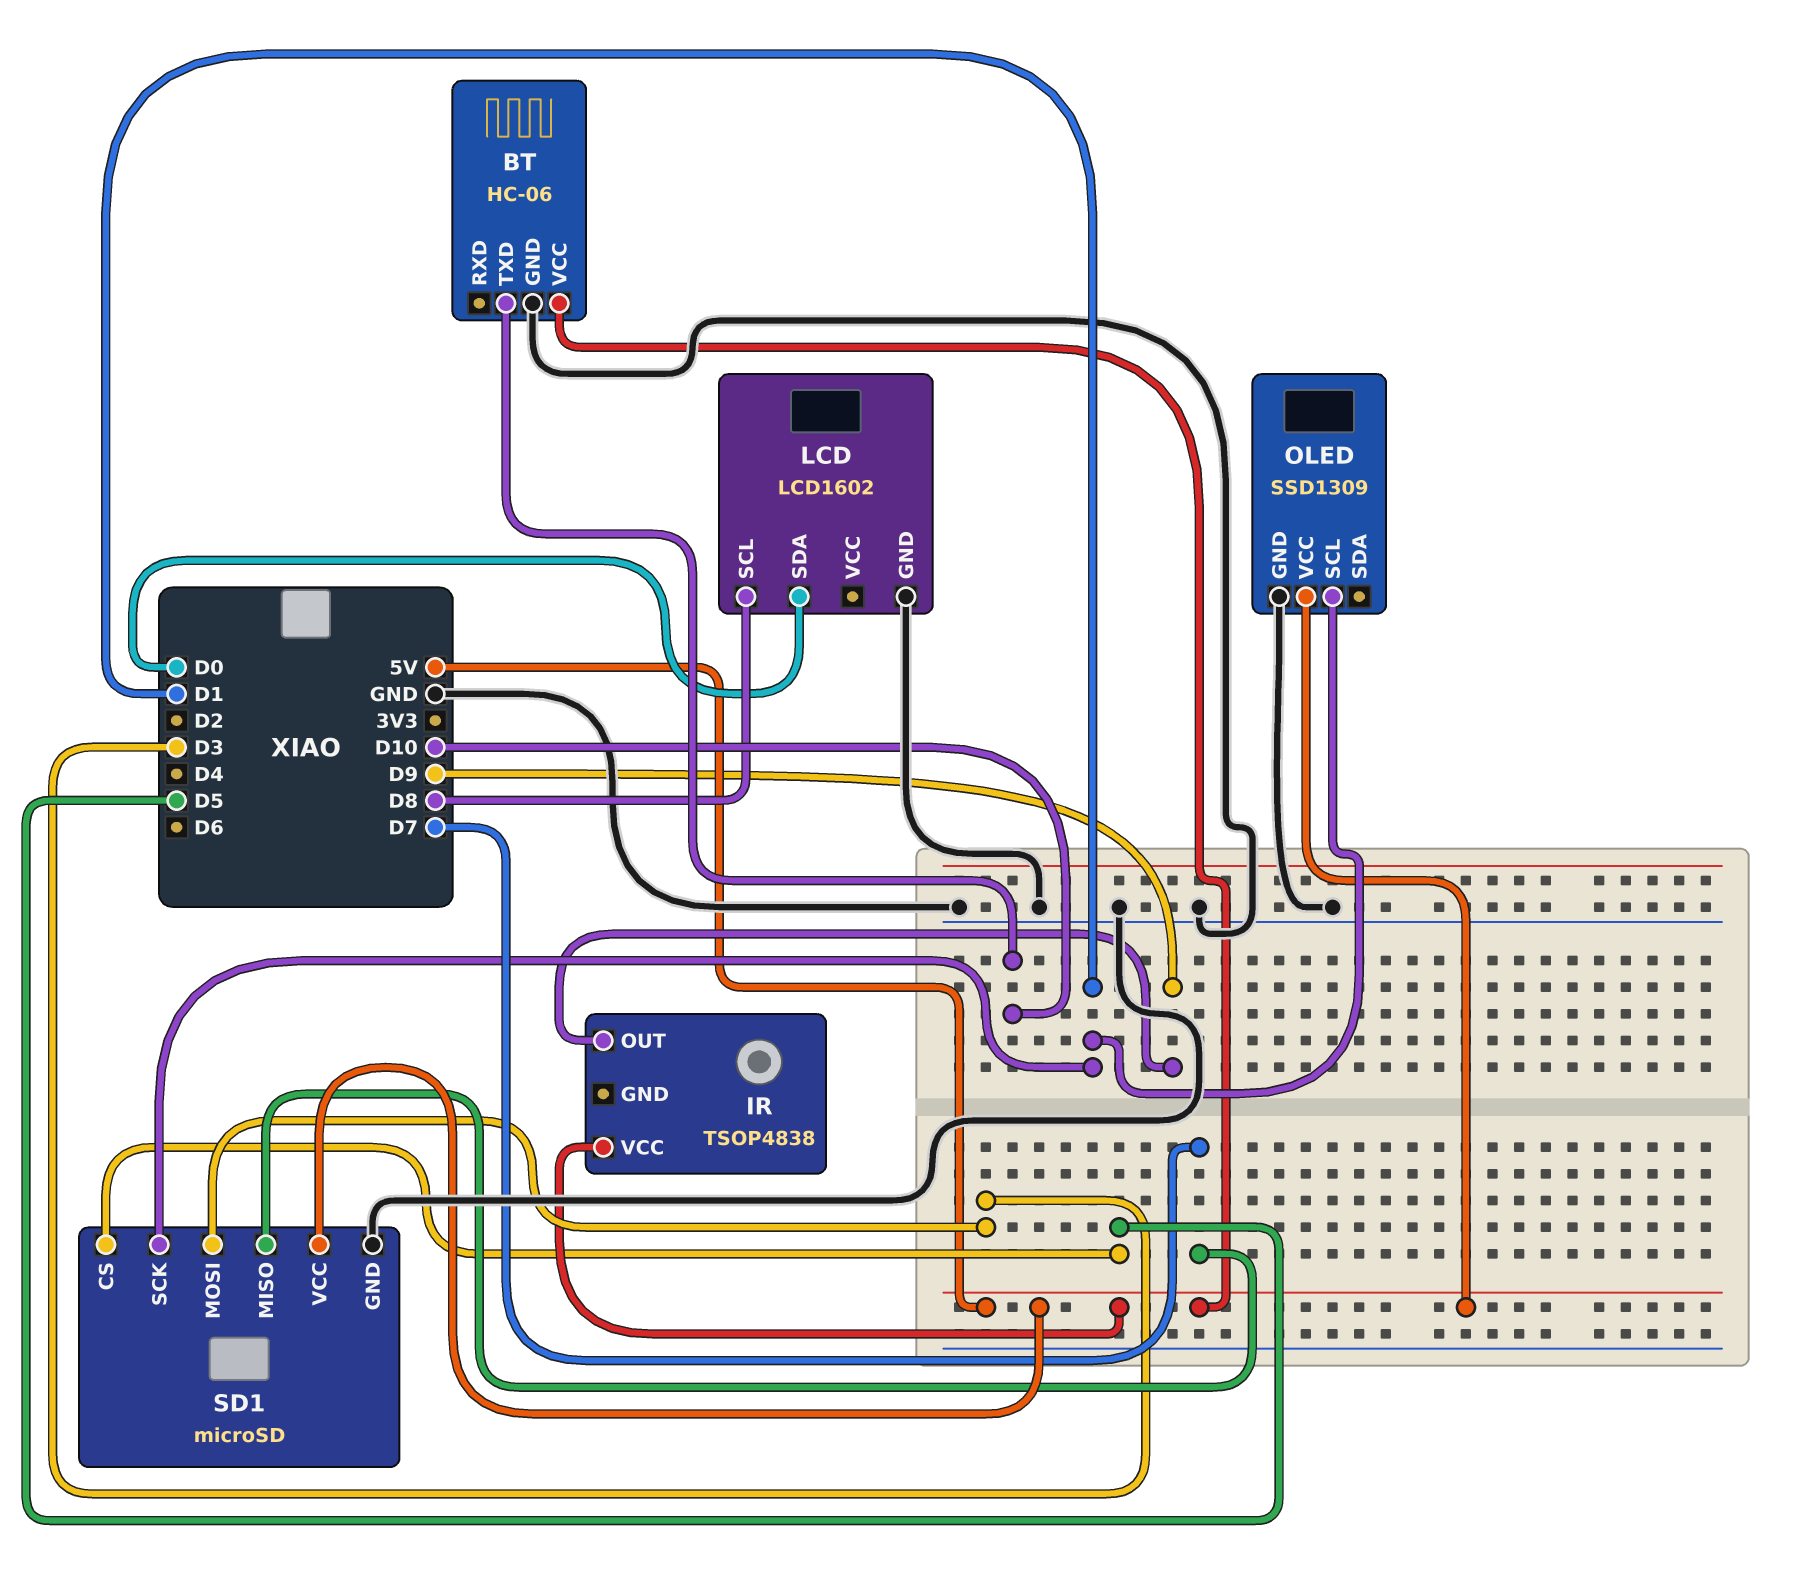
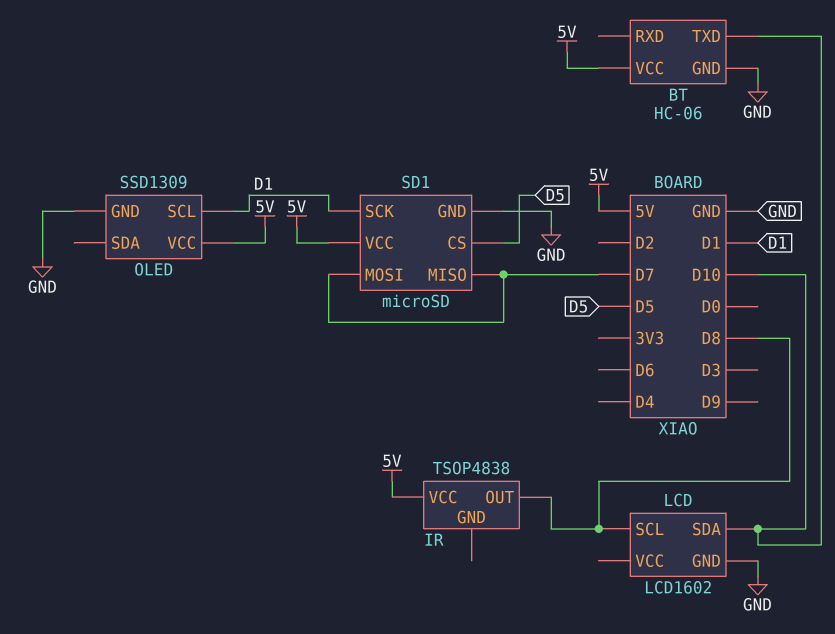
IR pin OUT: D9 -> D8
LCD pin SDA: D0 -> D10
SD1 pin MOSI: D3 -> D7

